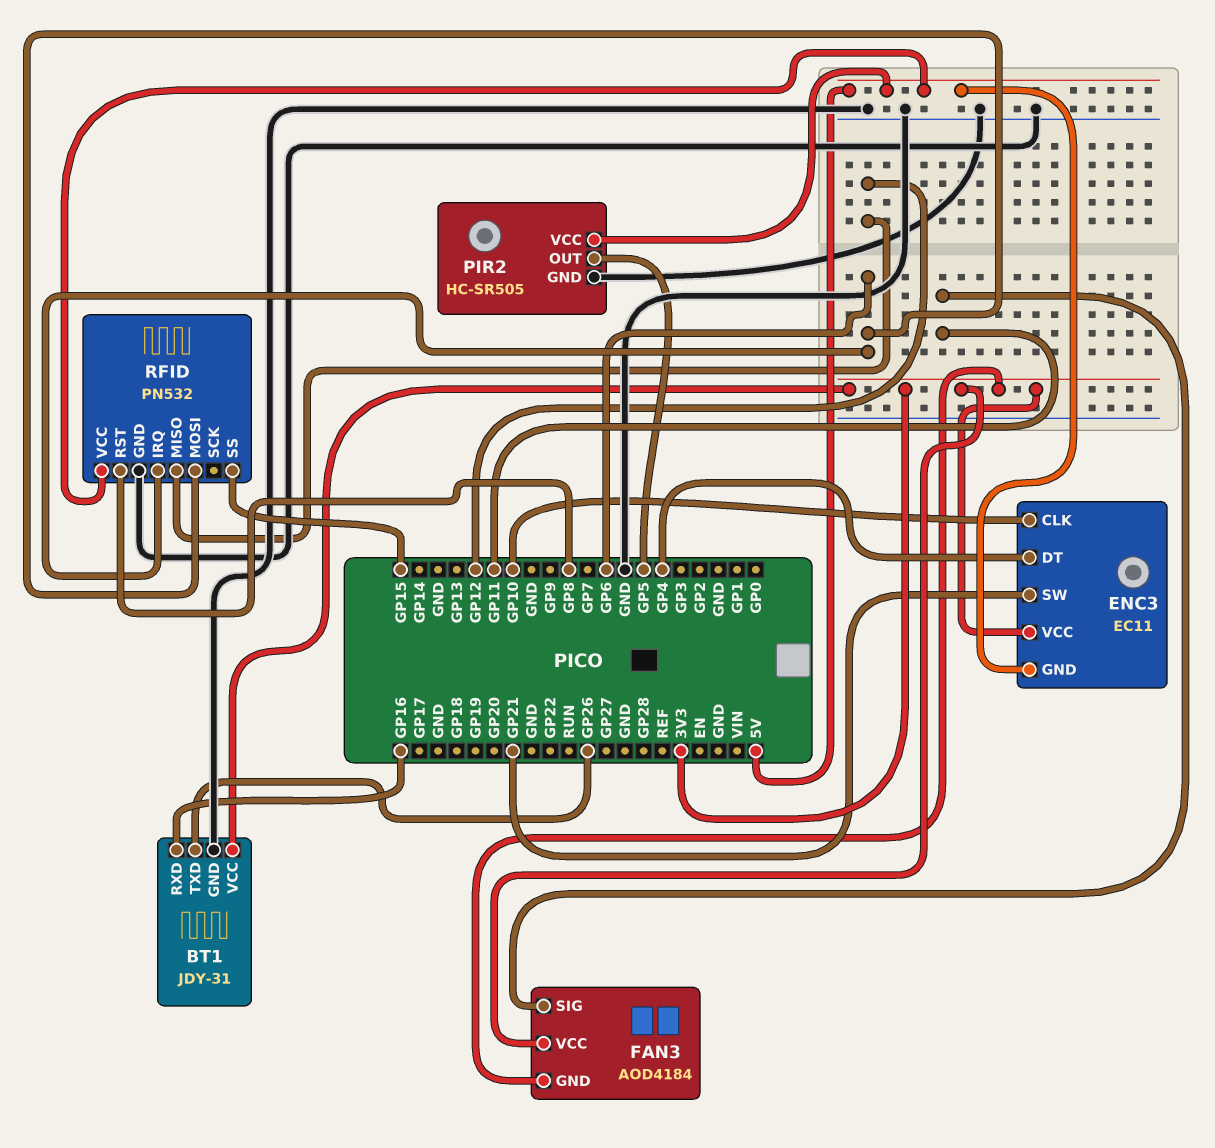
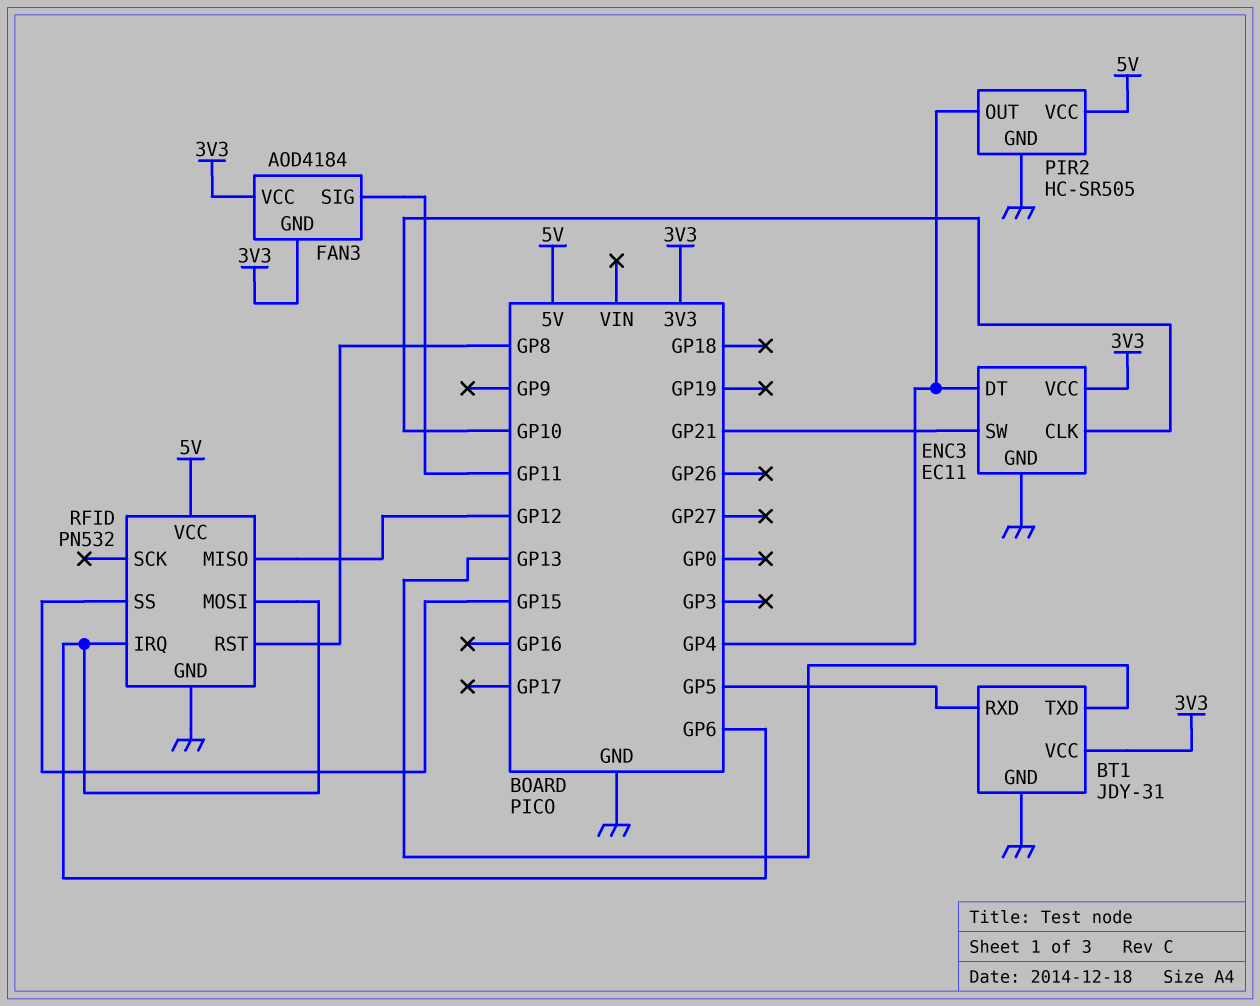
BT1 pin RXD: GP16 -> GP5
BT1 pin TXD: GP26 -> GP13
ENC3 pin GND: 5V -> GND
PIR2 pin OUT: GP5 -> GP4

